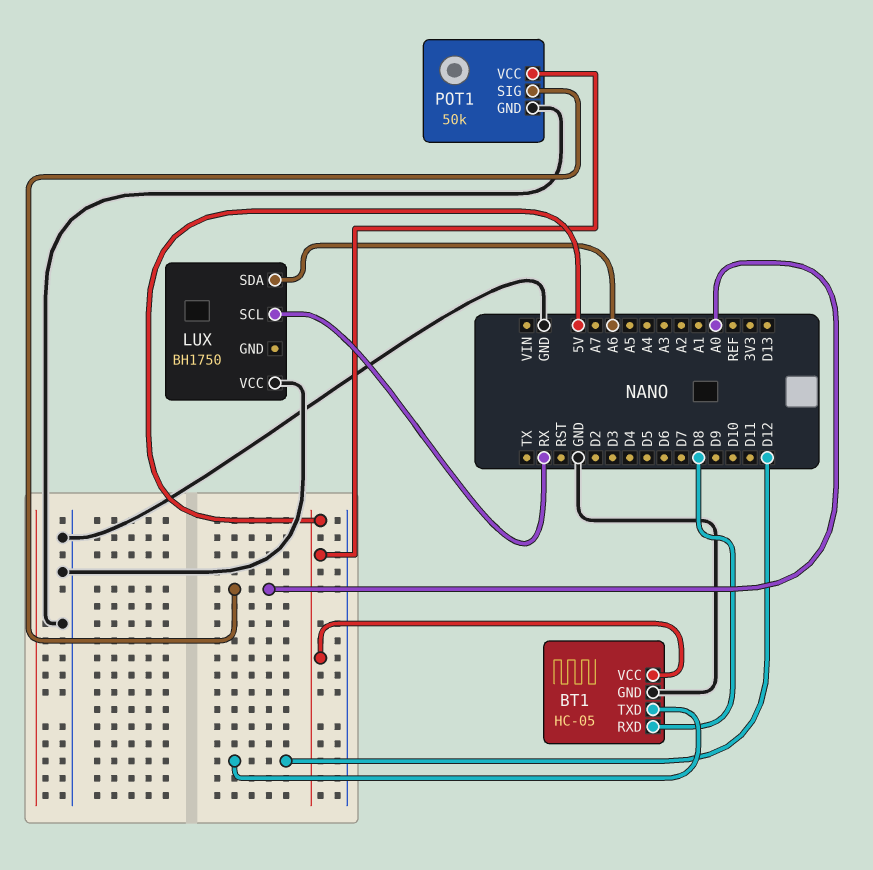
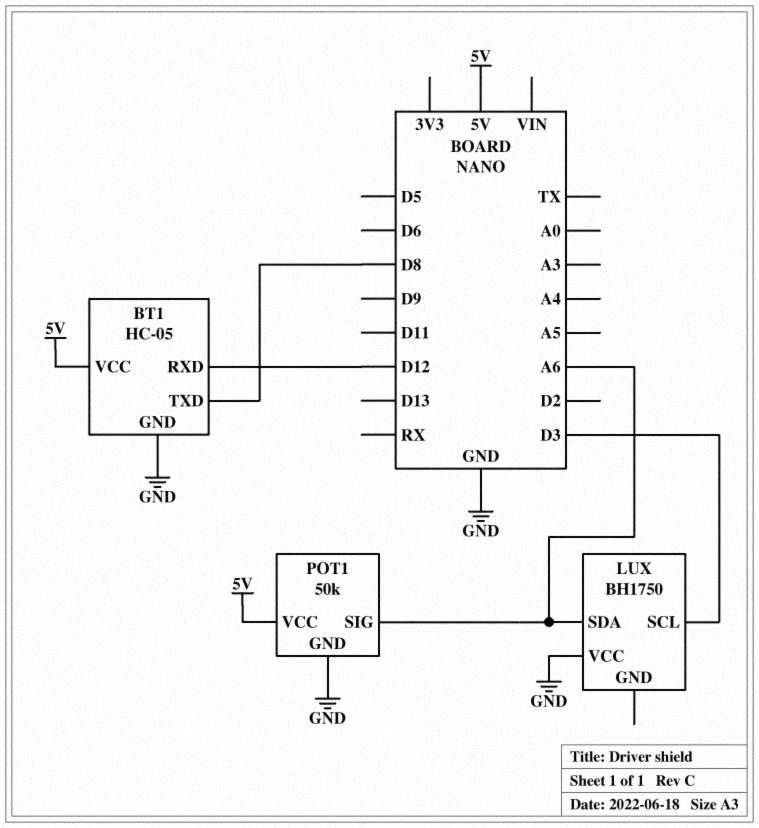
BT1 pin RXD: D8 -> D12
BT1 pin TXD: D12 -> D8
LUX pin SCL: RX -> D3
POT1 pin SIG: A0 -> A6

